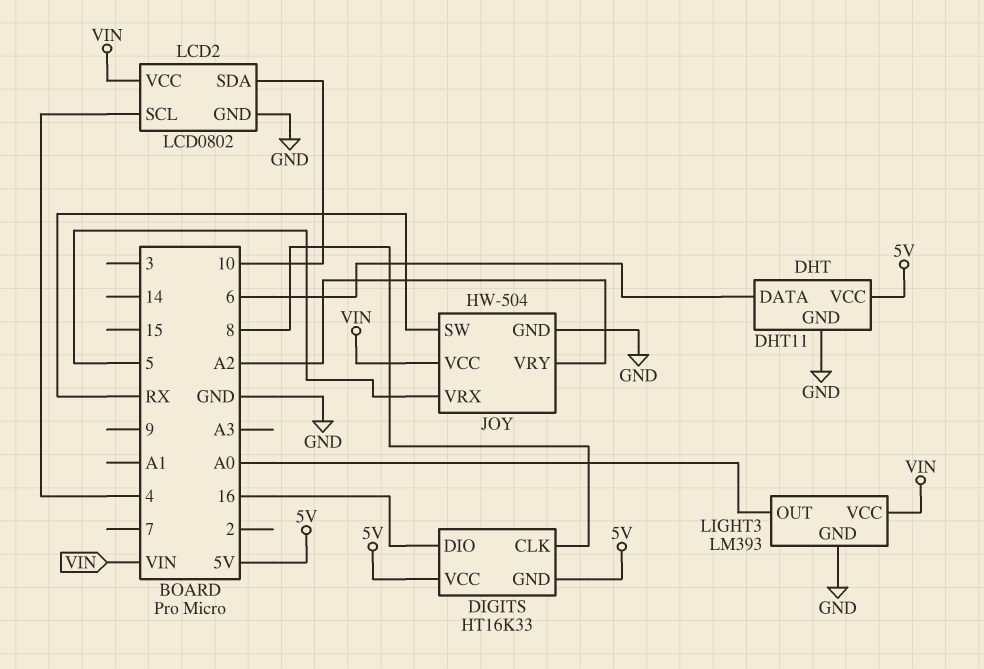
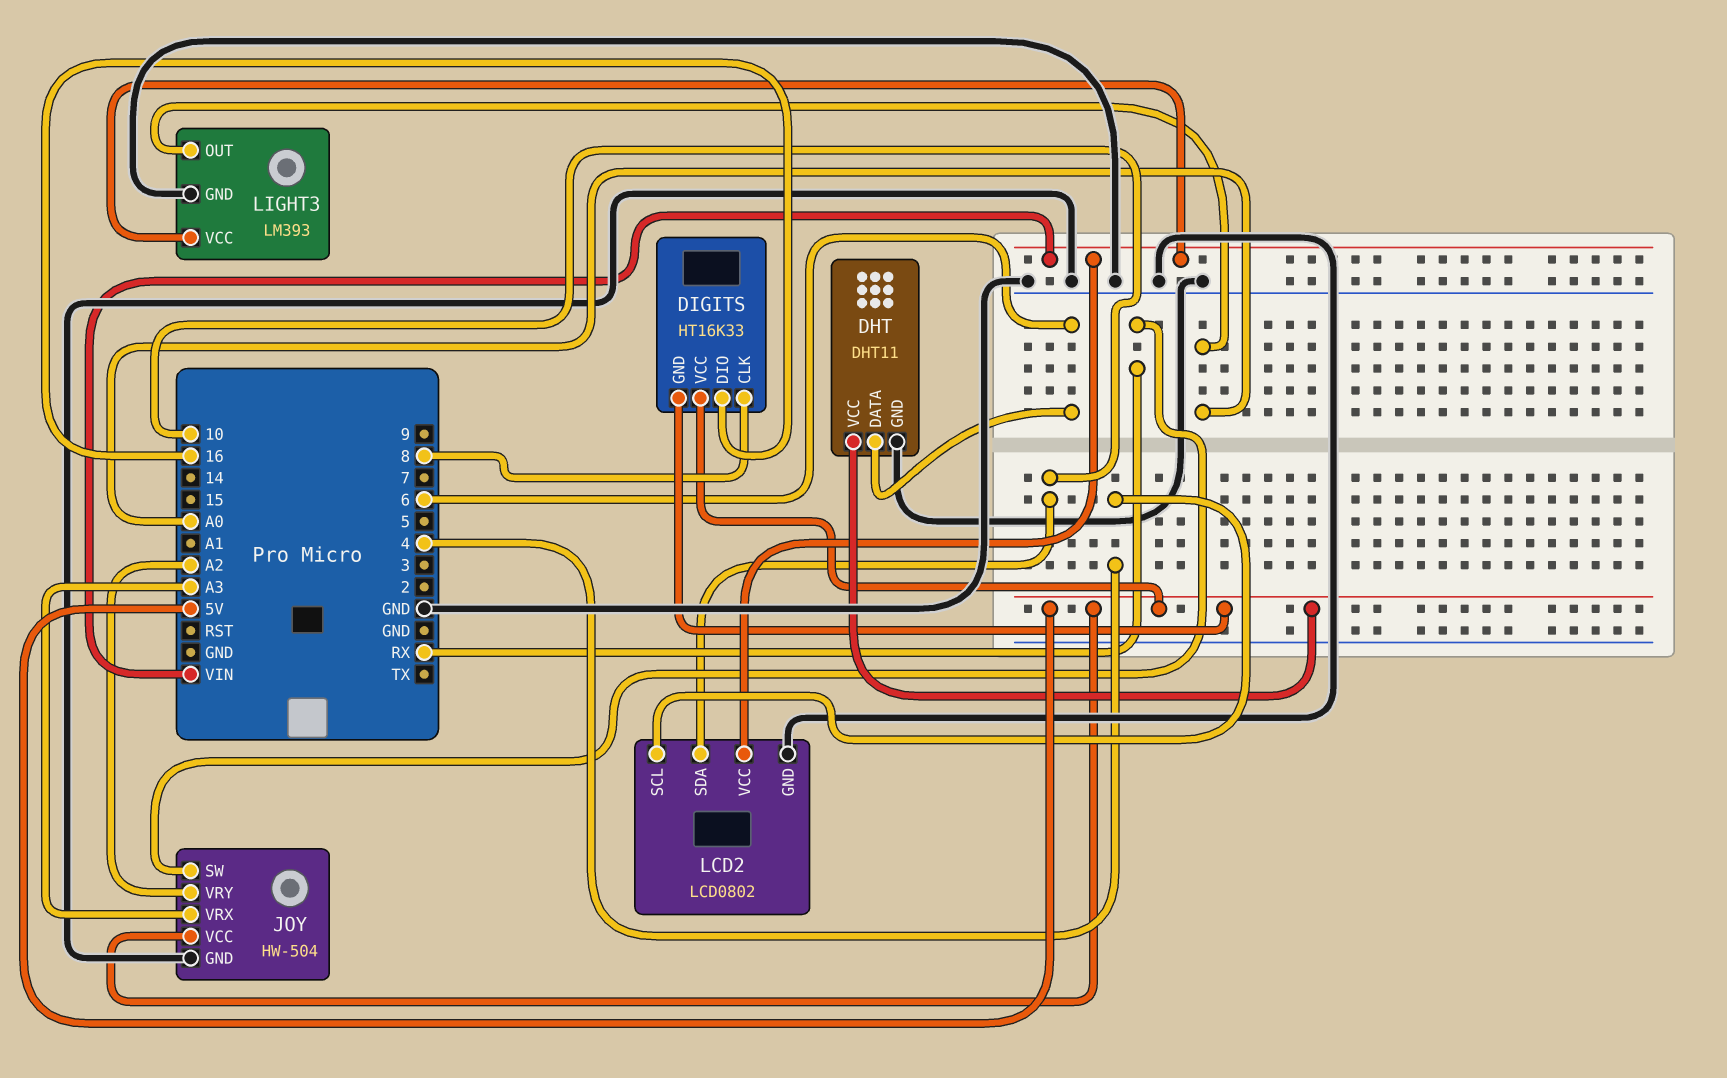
JOY pin VCC: VIN -> 5V
JOY pin VRX: 5 -> A3

